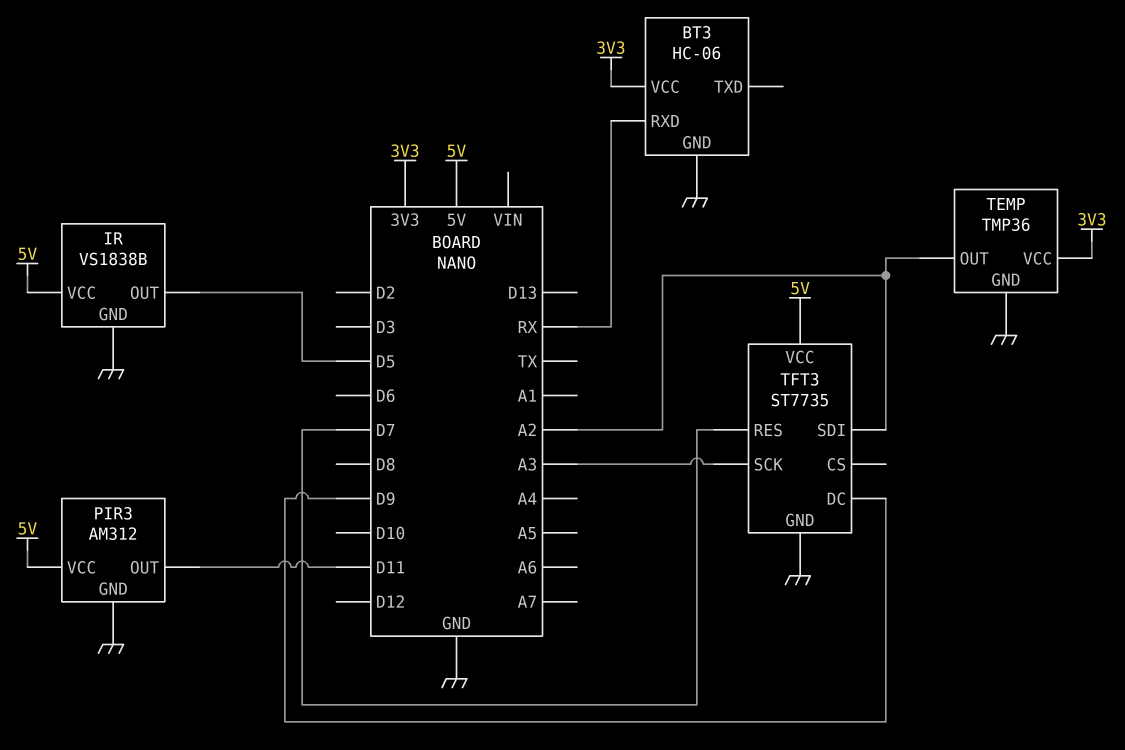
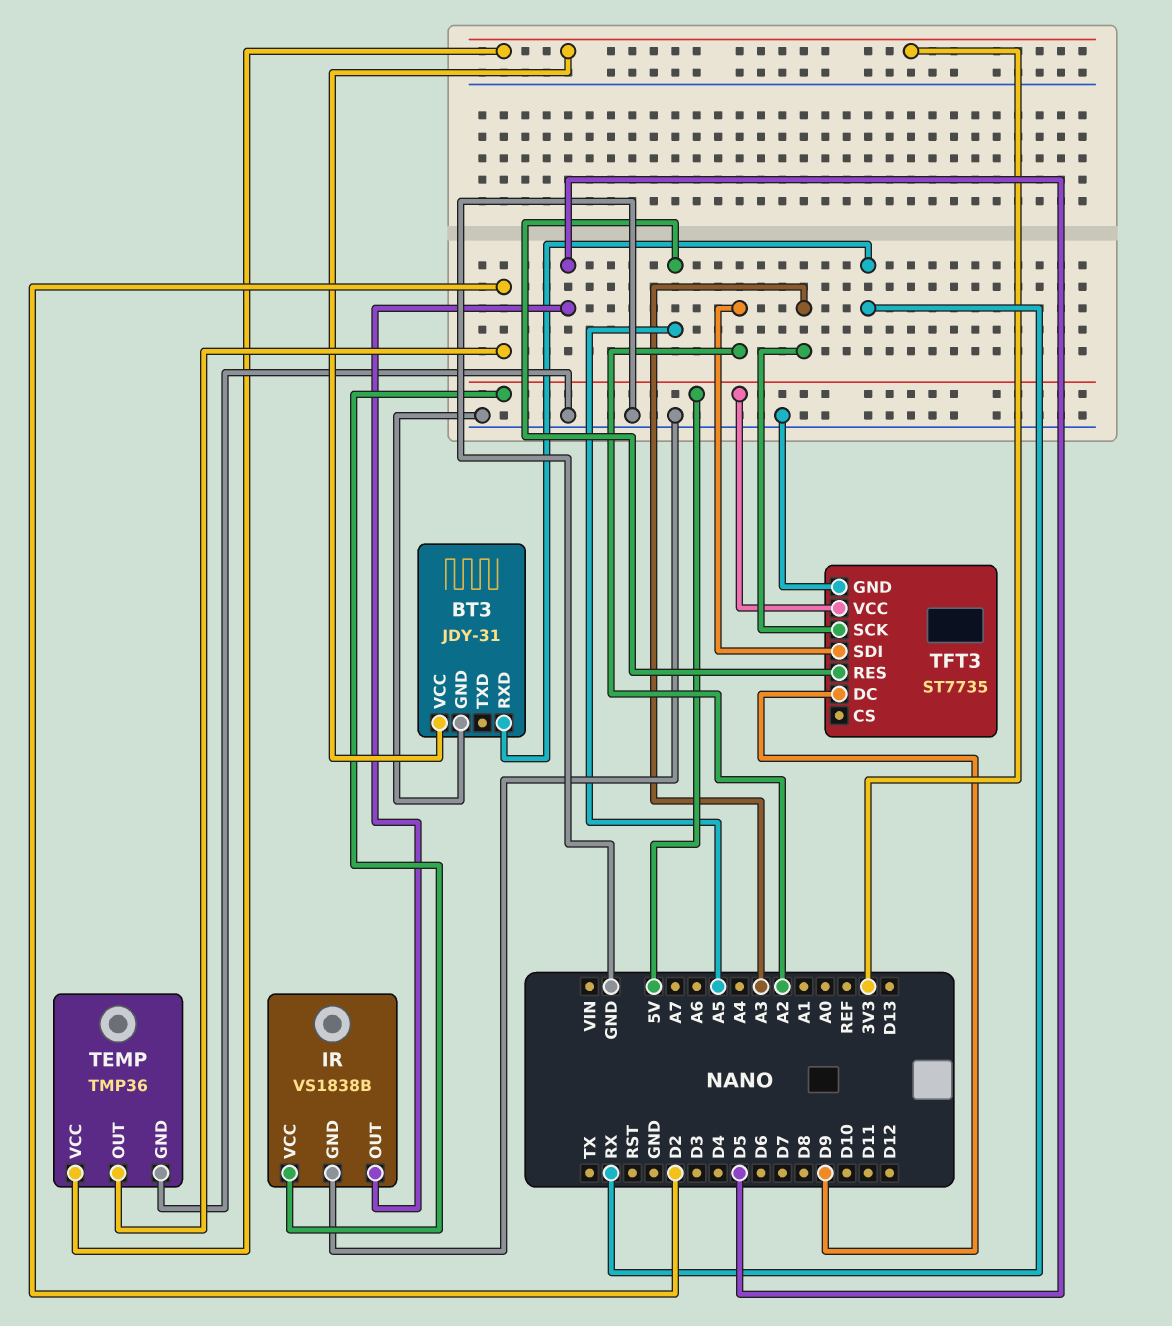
BT3: HC-06 -> JDY-31
PIR3: AM312 -> none
PIR3 pin GND: GND -> none
PIR3 pin OUT: D11 -> none
PIR3 pin VCC: 5V -> none
TEMP pin OUT: A2 -> D2
TFT3 pin RES: D7 -> A5

